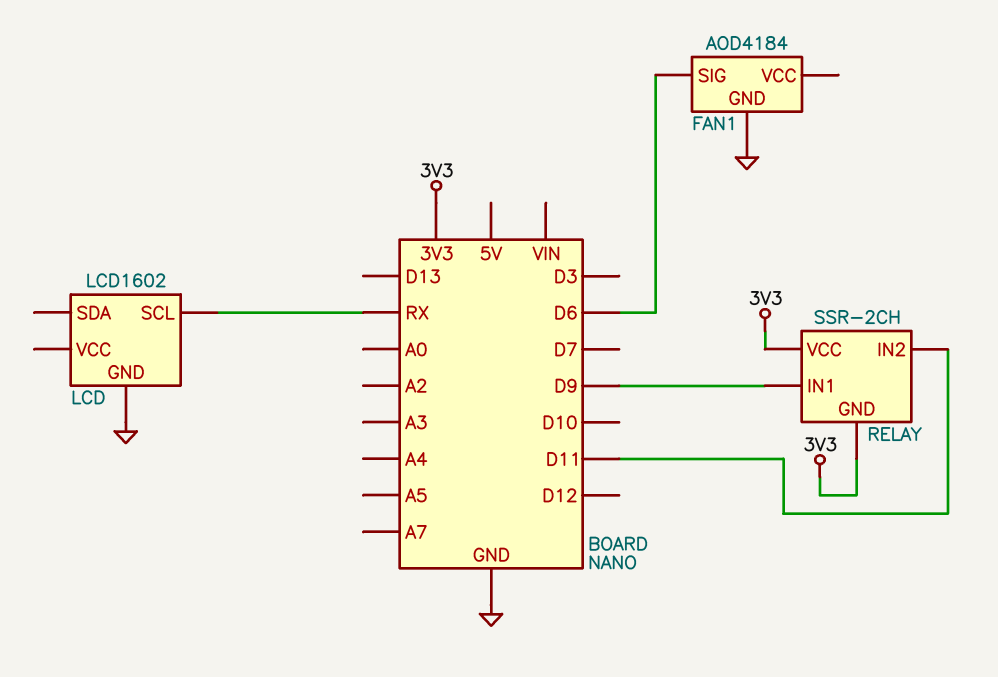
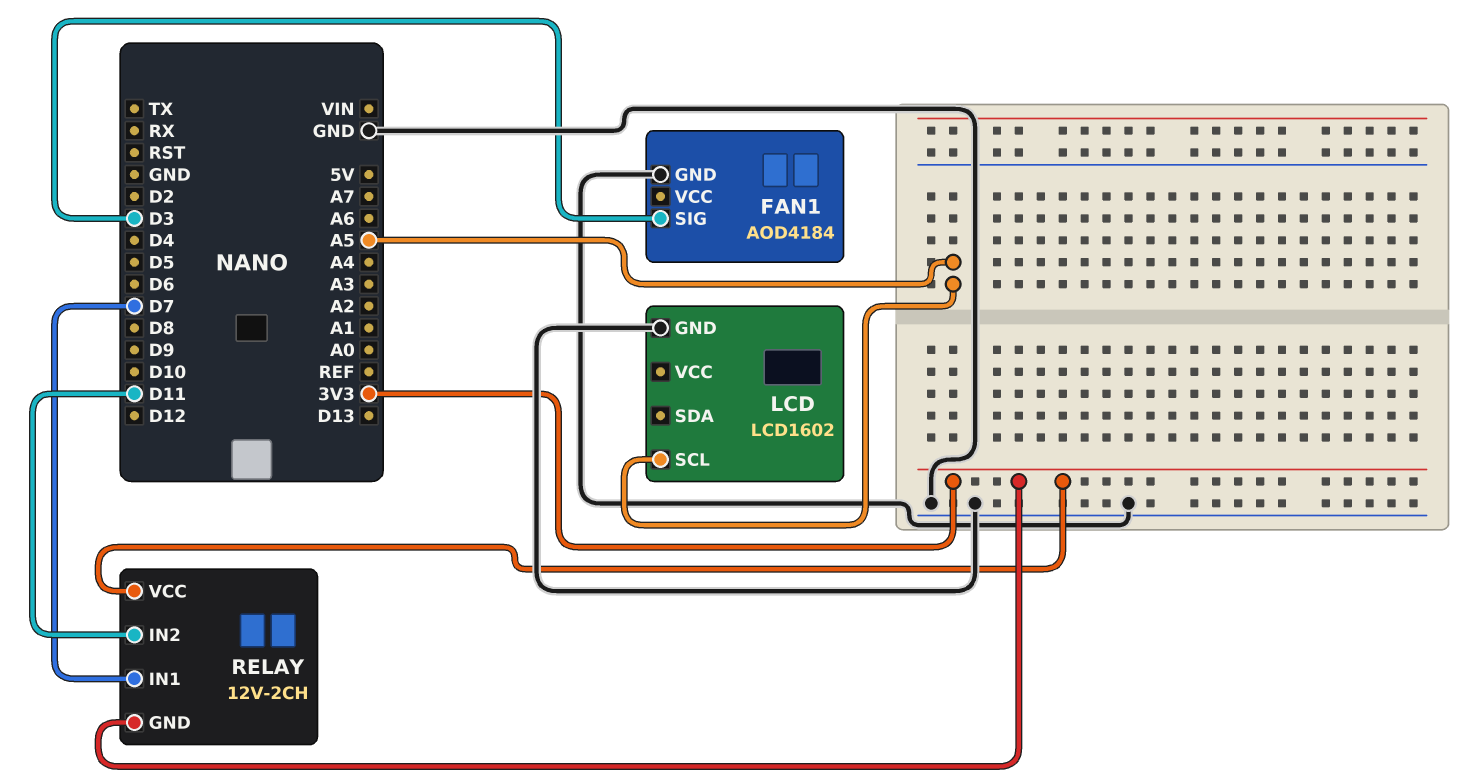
FAN1 pin SIG: D6 -> D3
LCD pin SCL: RX -> A5
RELAY: SSR-2CH -> 12V-2CH
RELAY pin IN1: D9 -> D7

